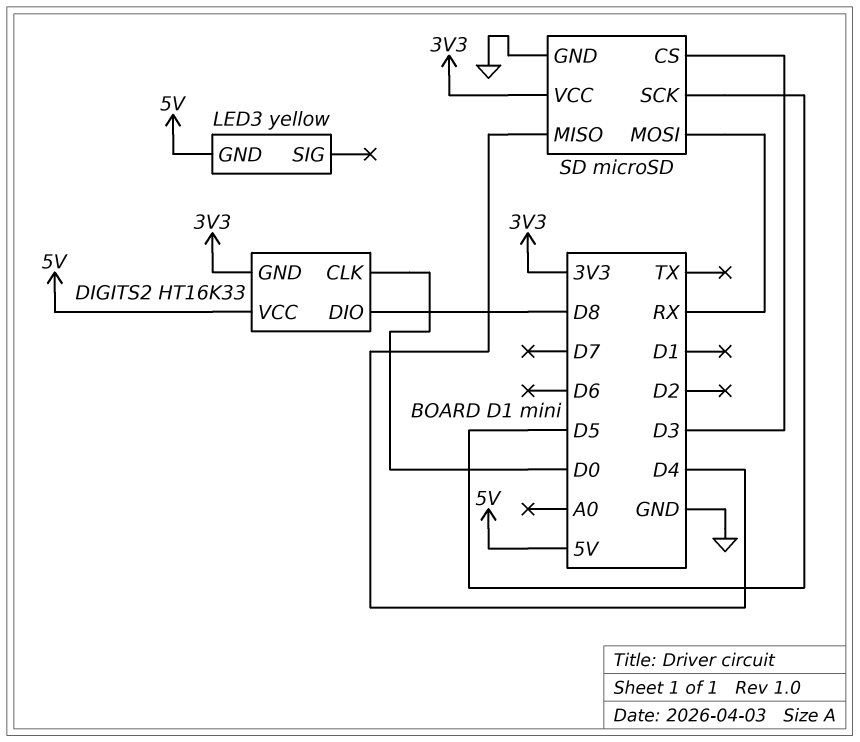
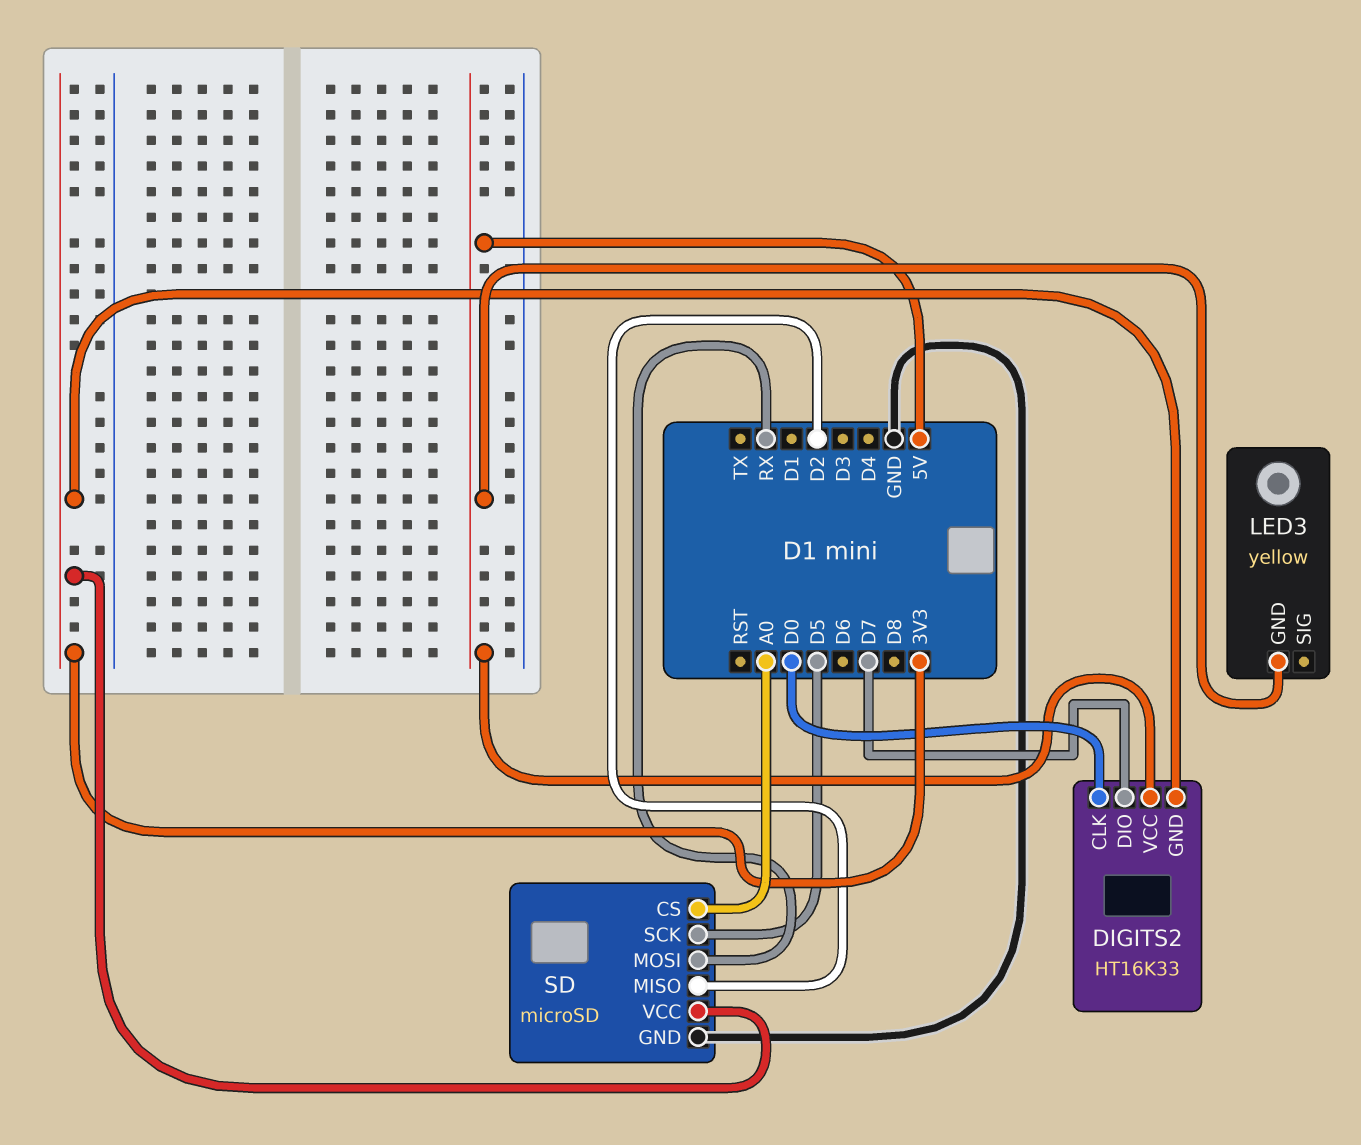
DIGITS2 pin DIO: D8 -> D7
SD pin CS: D3 -> A0
SD pin MISO: D4 -> D2

